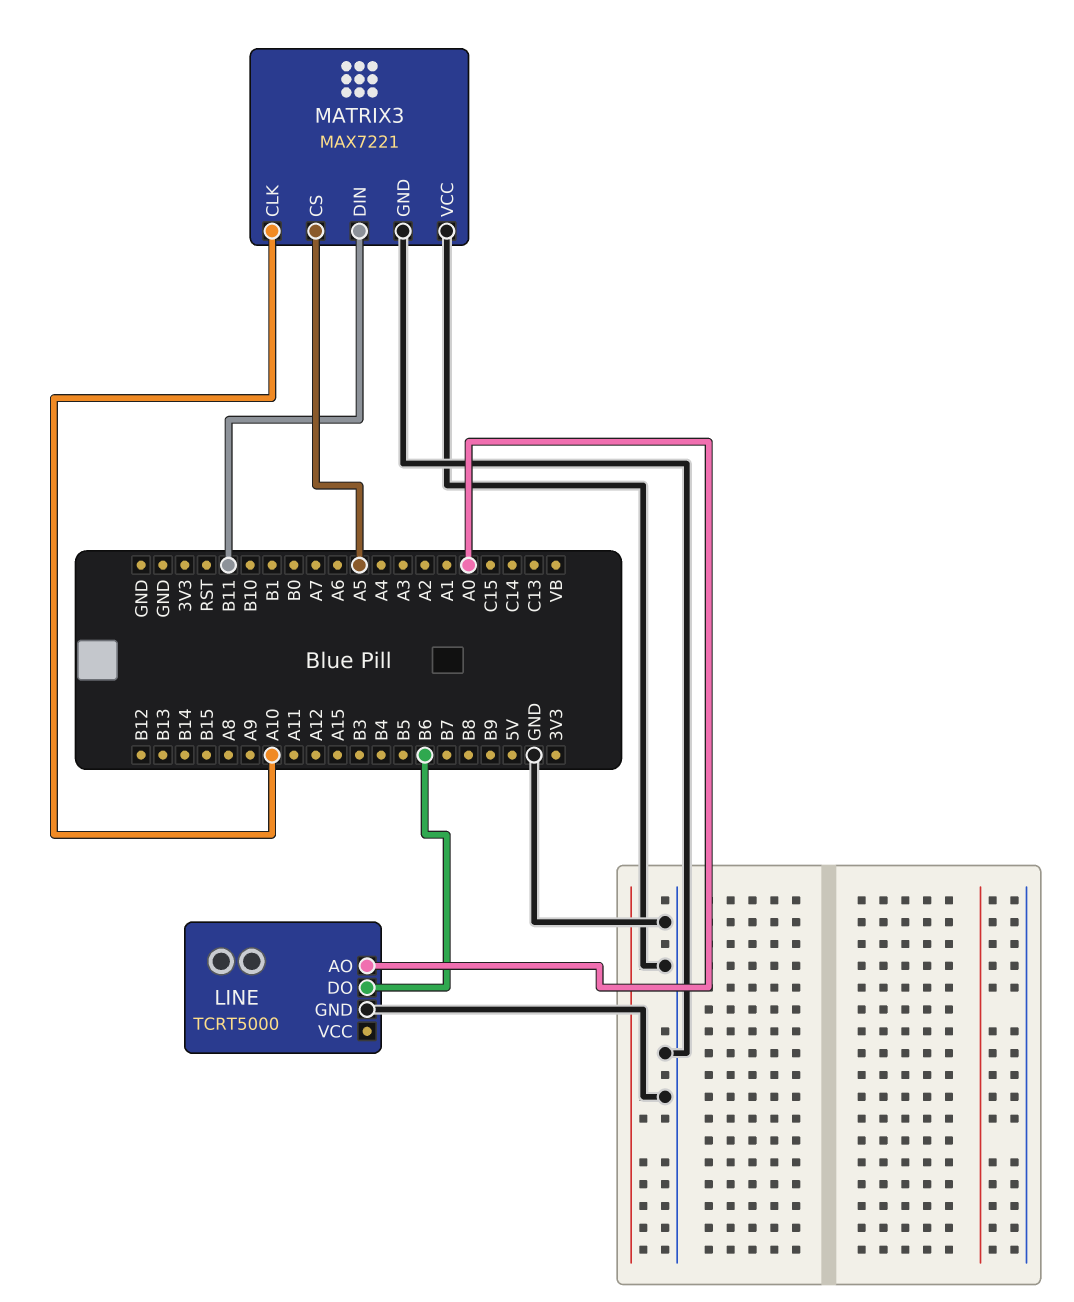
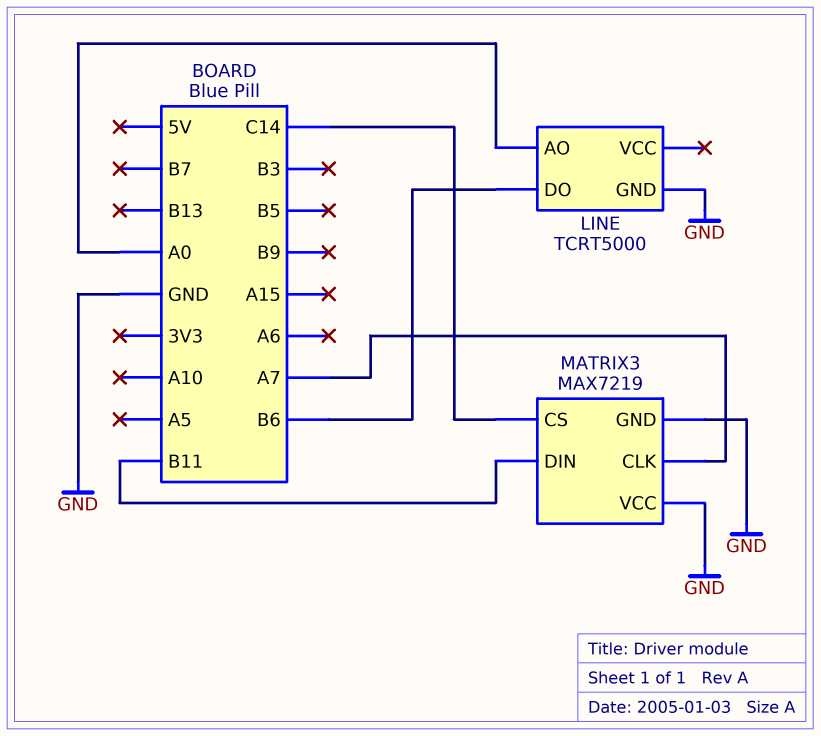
MATRIX3: MAX7221 -> MAX7219
MATRIX3 pin CLK: A10 -> A7
MATRIX3 pin CS: A5 -> C14

